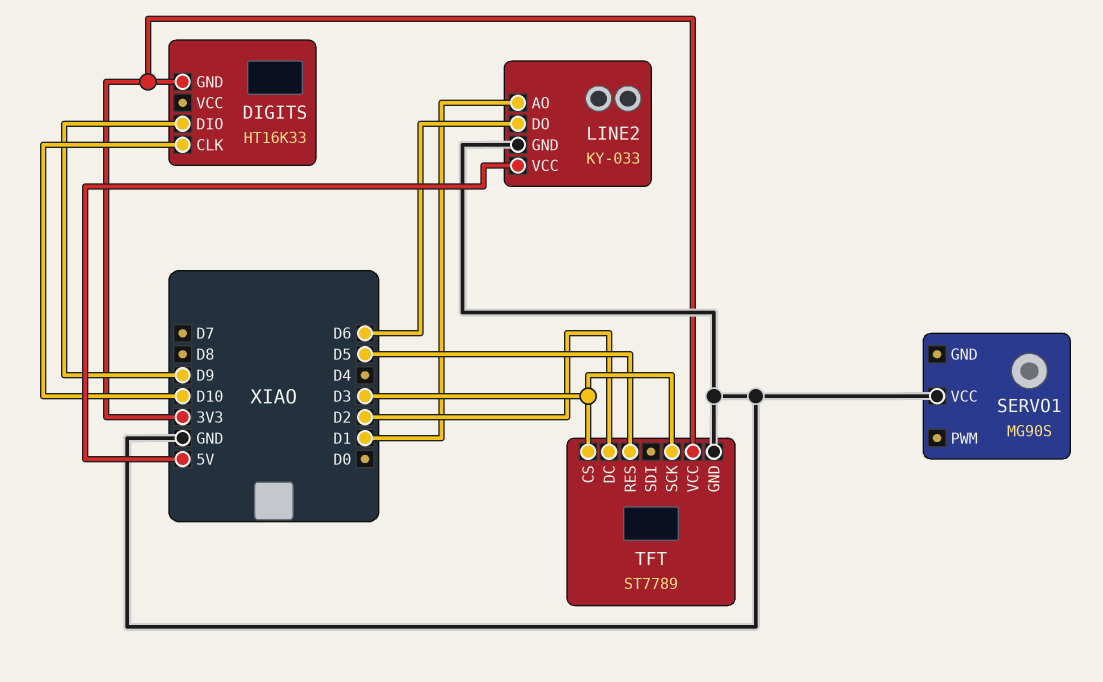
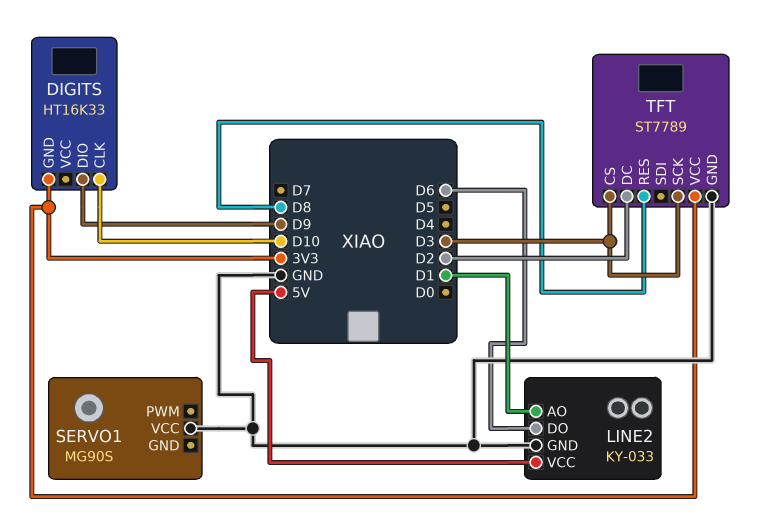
TFT pin RES: D5 -> D8

